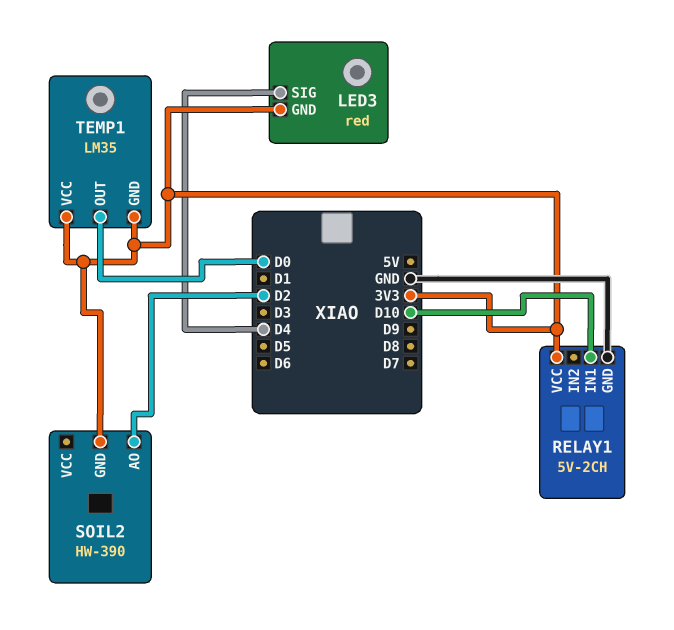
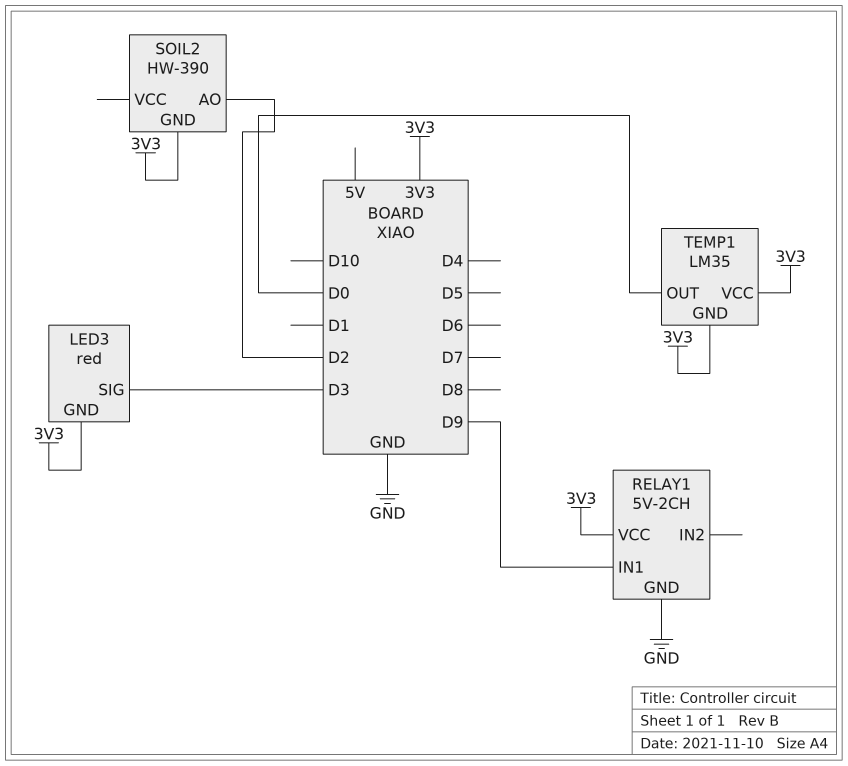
LED3 pin SIG: D4 -> D3
RELAY1 pin IN1: D10 -> D9

